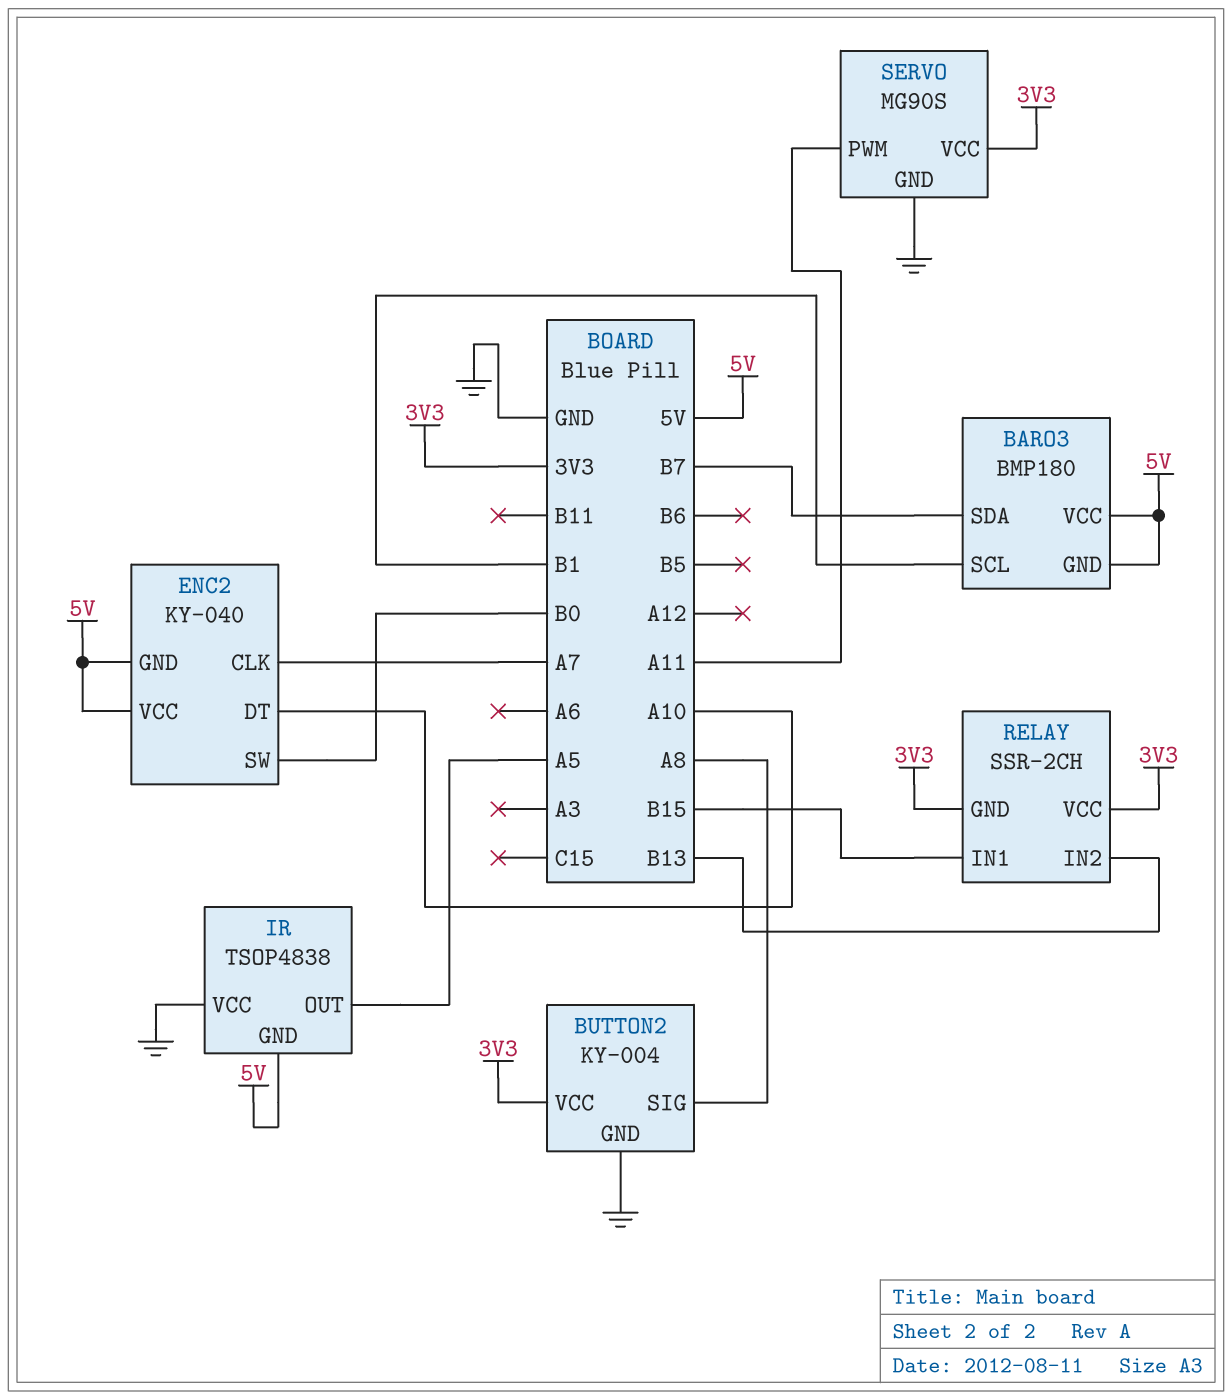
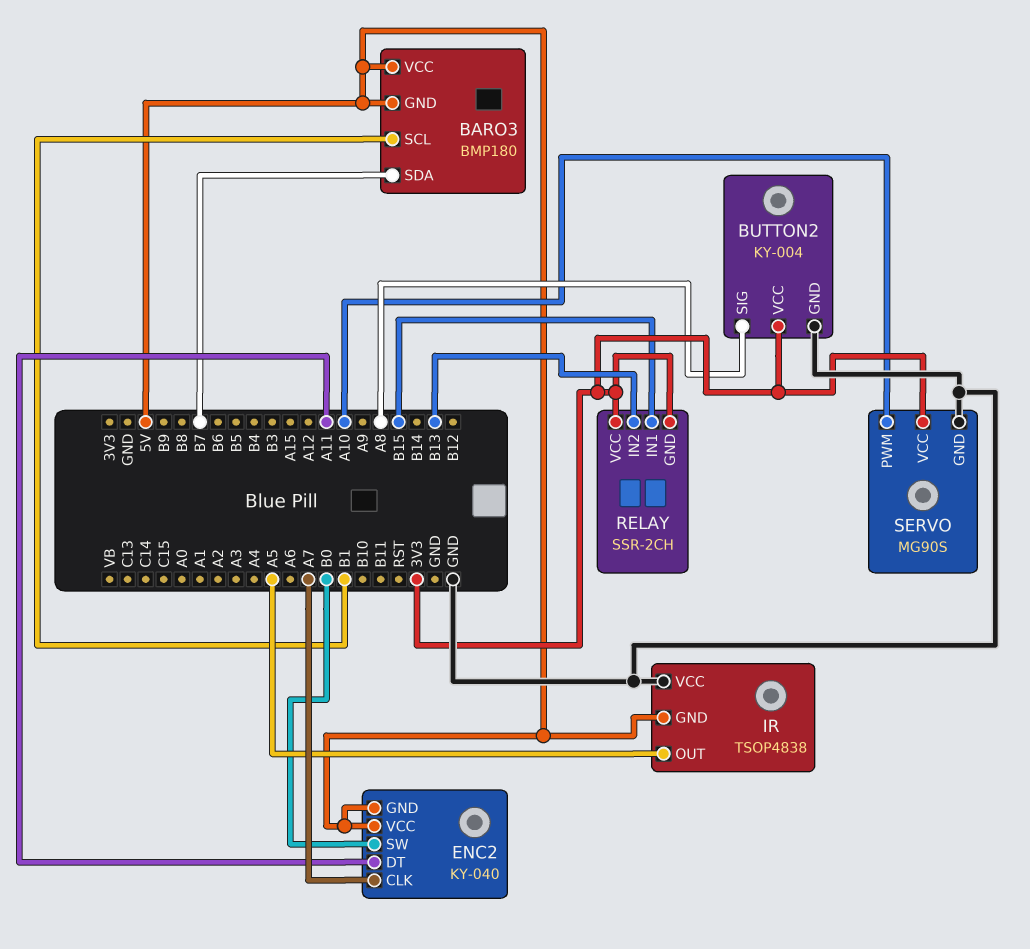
ENC2 pin DT: A10 -> A11
SERVO pin PWM: A11 -> A10

